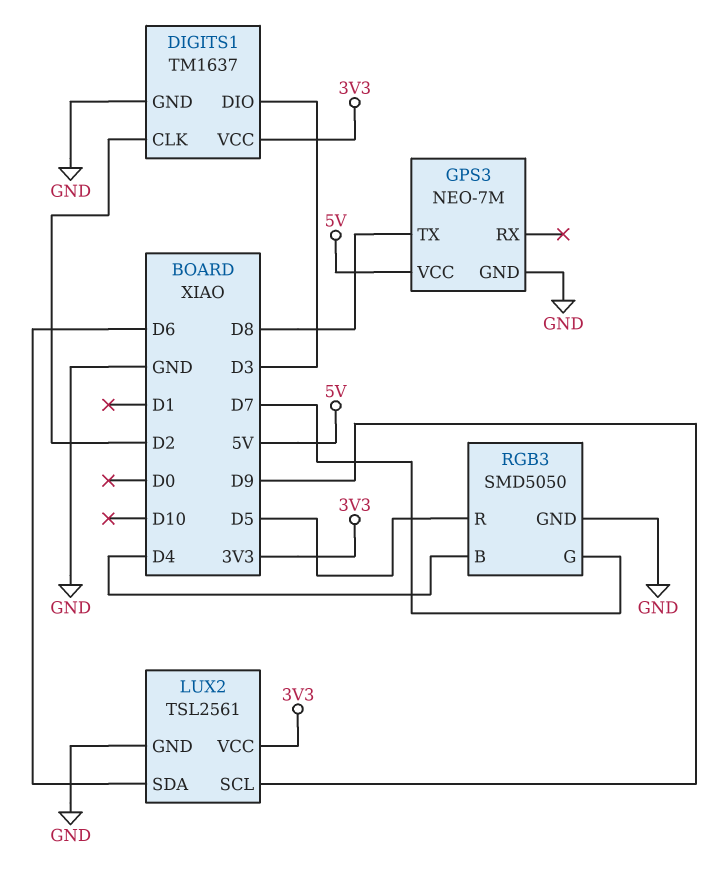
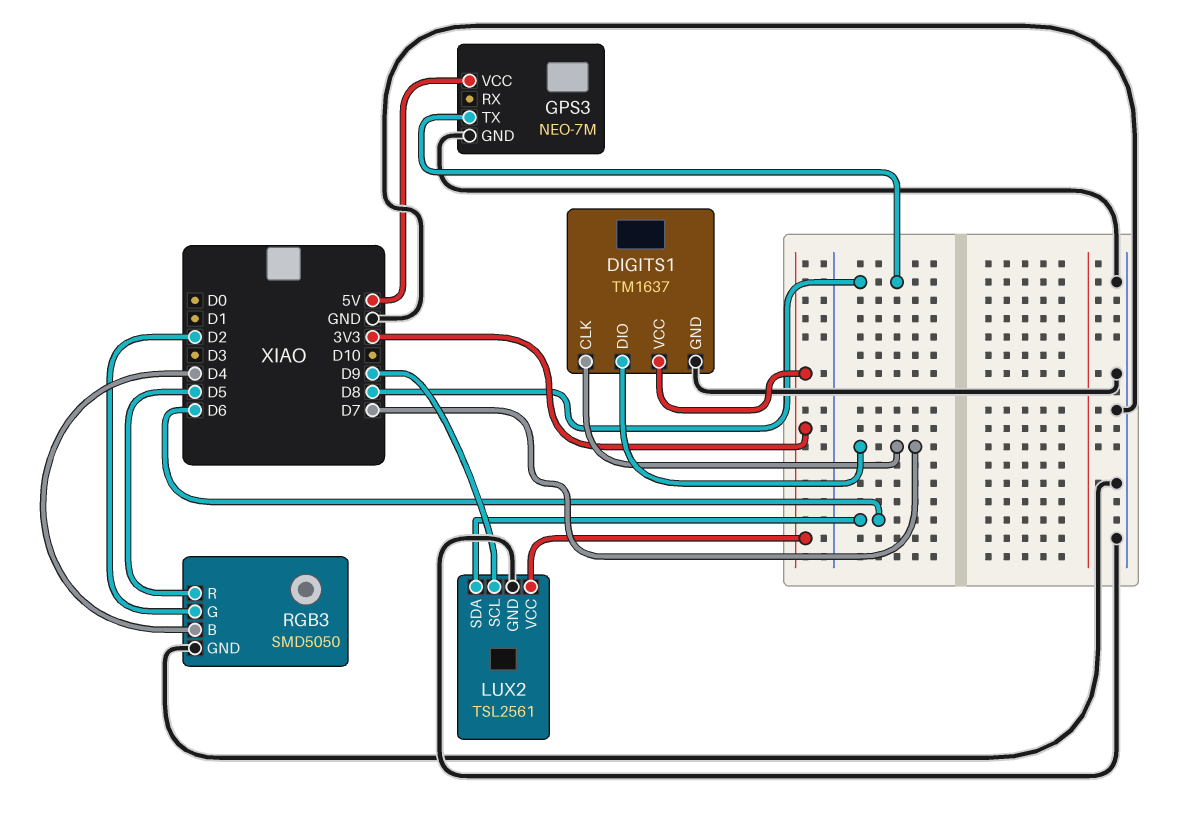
DIGITS1 pin CLK: D2 -> D7
DIGITS1 pin DIO: D3 -> D7
RGB3 pin G: D7 -> D2

